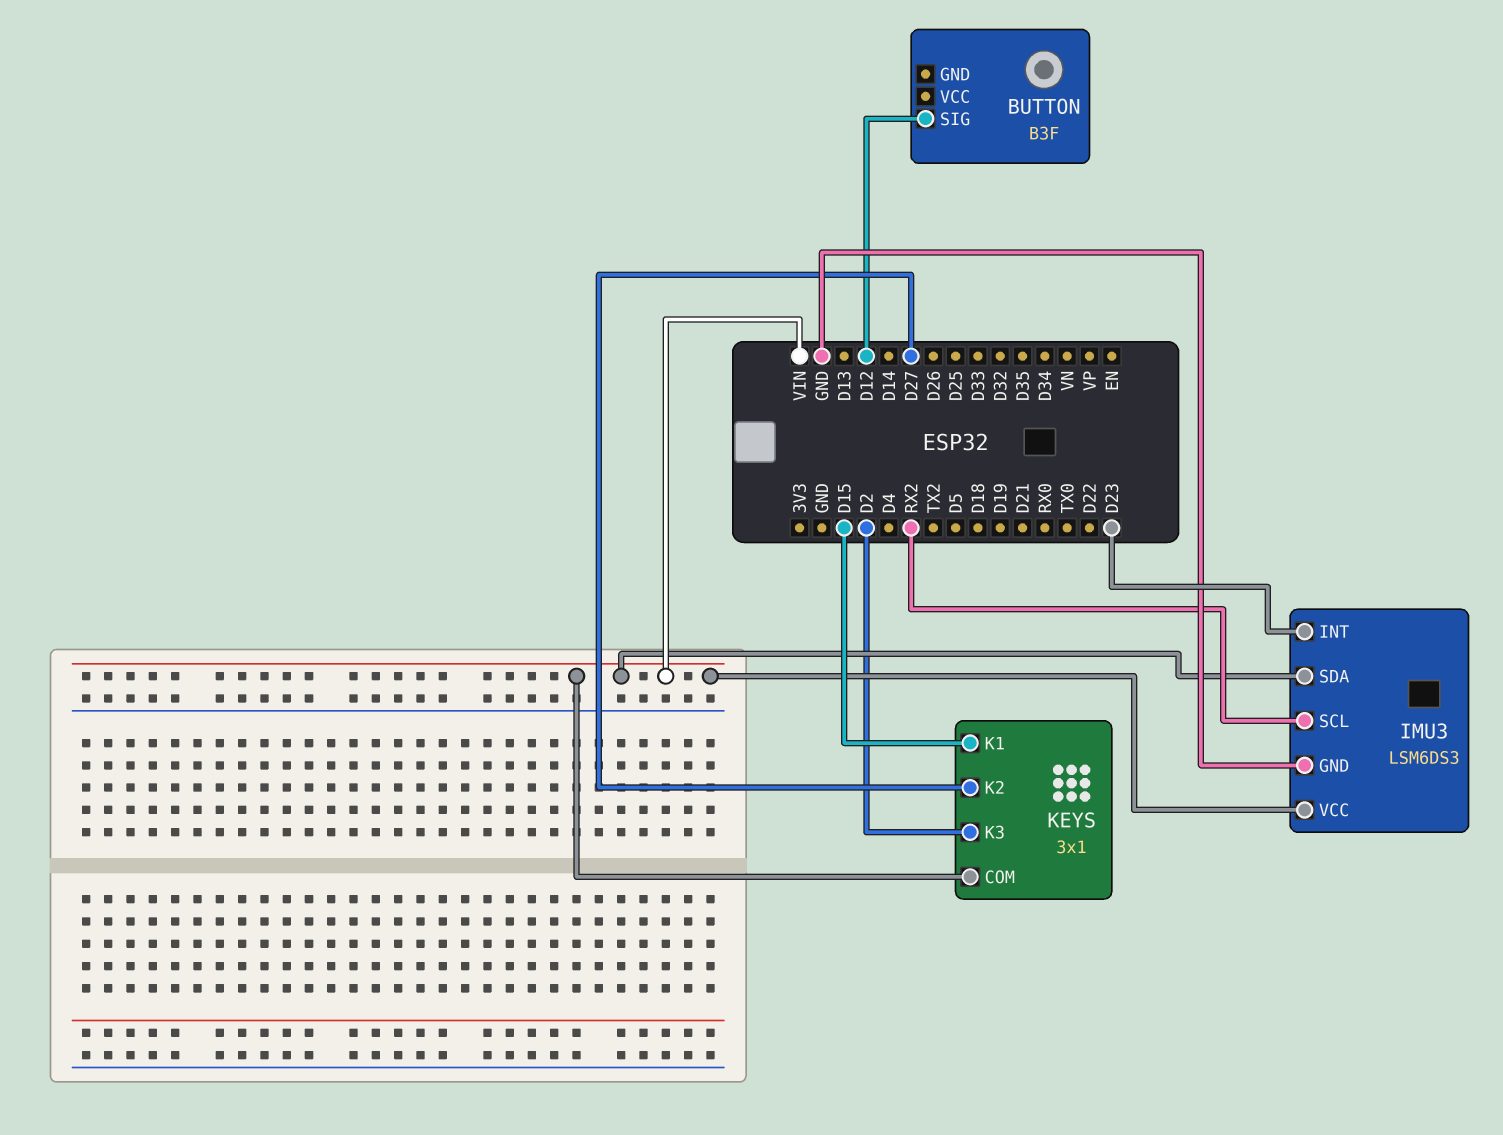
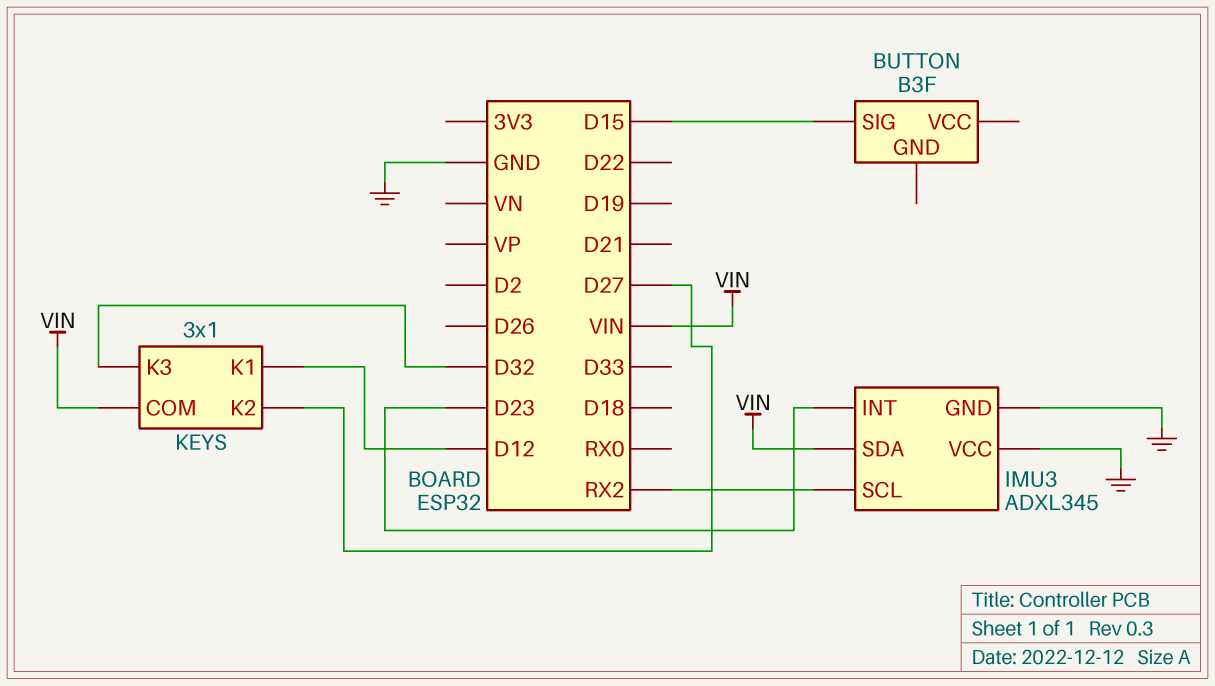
BUTTON pin SIG: D12 -> D15
IMU3: LSM6DS3 -> ADXL345
IMU3 pin VCC: VIN -> GND
KEYS pin K1: D15 -> D12
KEYS pin K3: D2 -> D32

